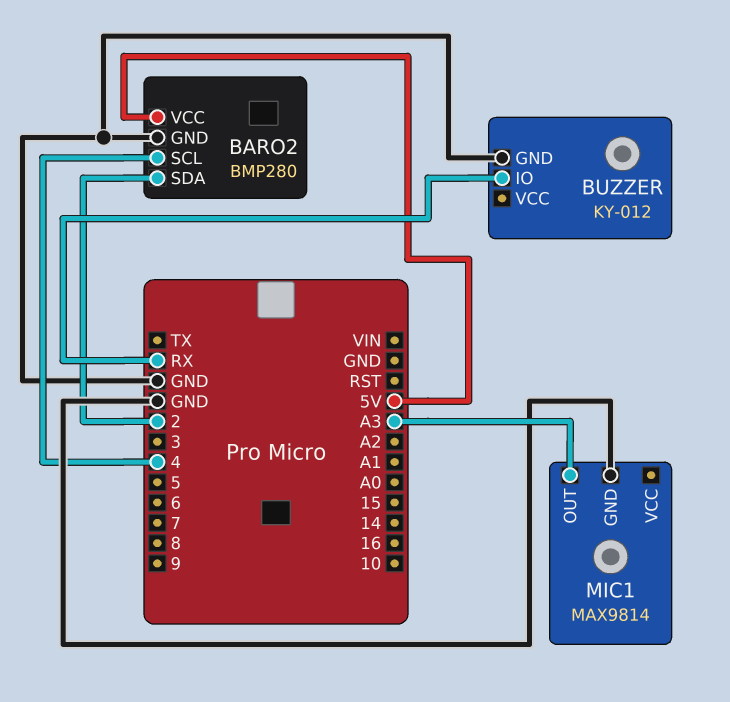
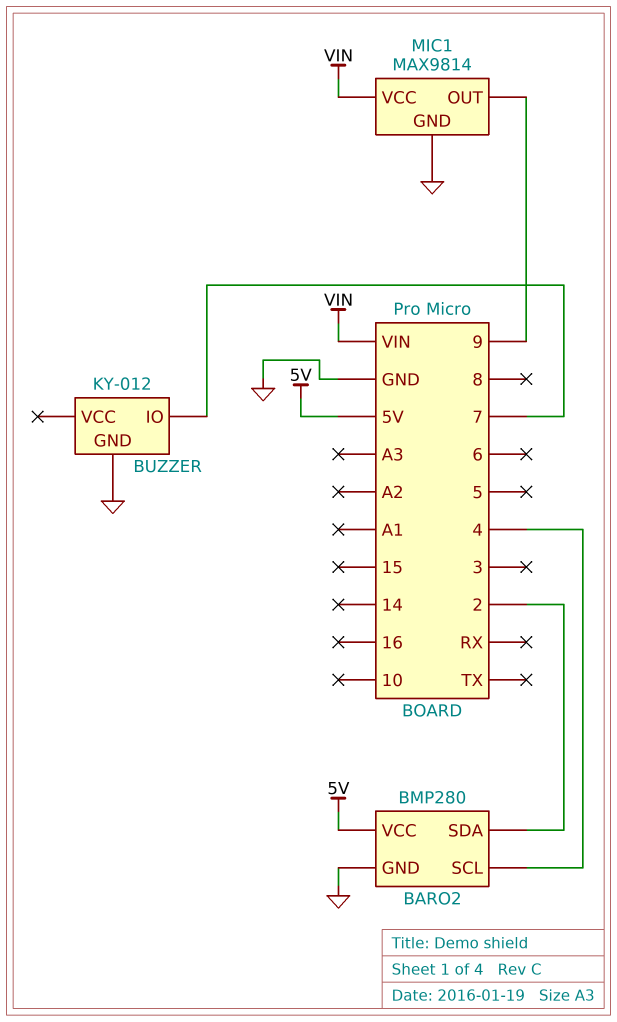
BUZZER pin IO: RX -> 7
MIC1 pin OUT: A3 -> 9
MIC1 pin VCC: none -> VIN

